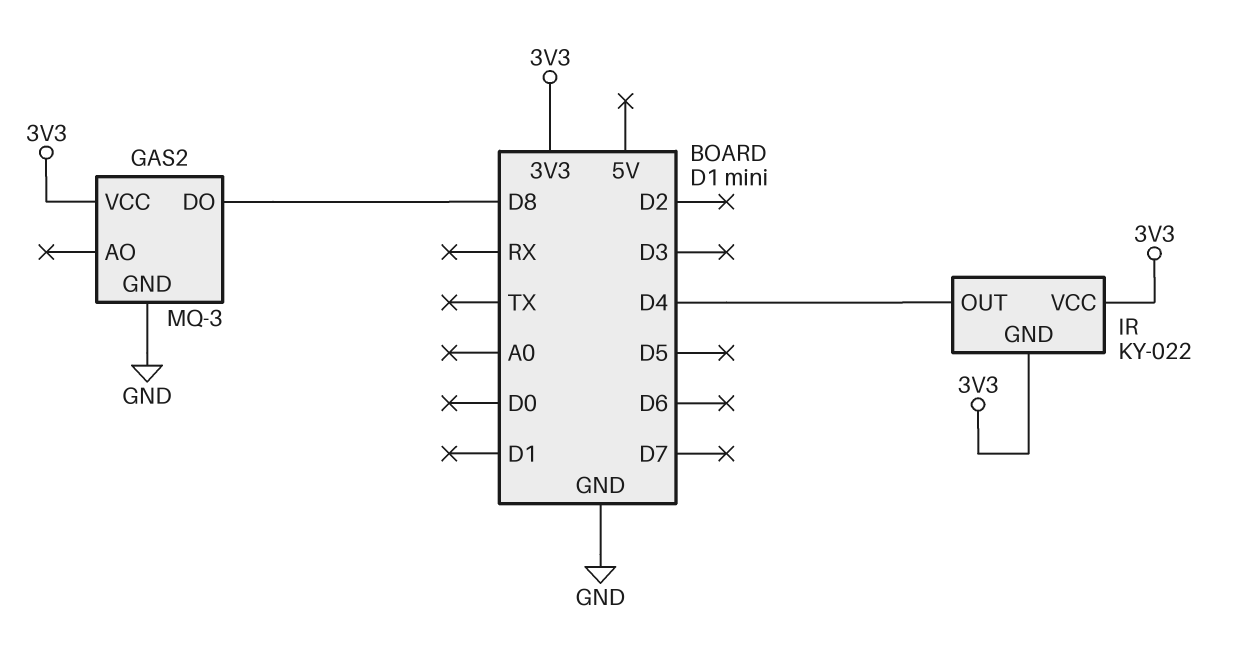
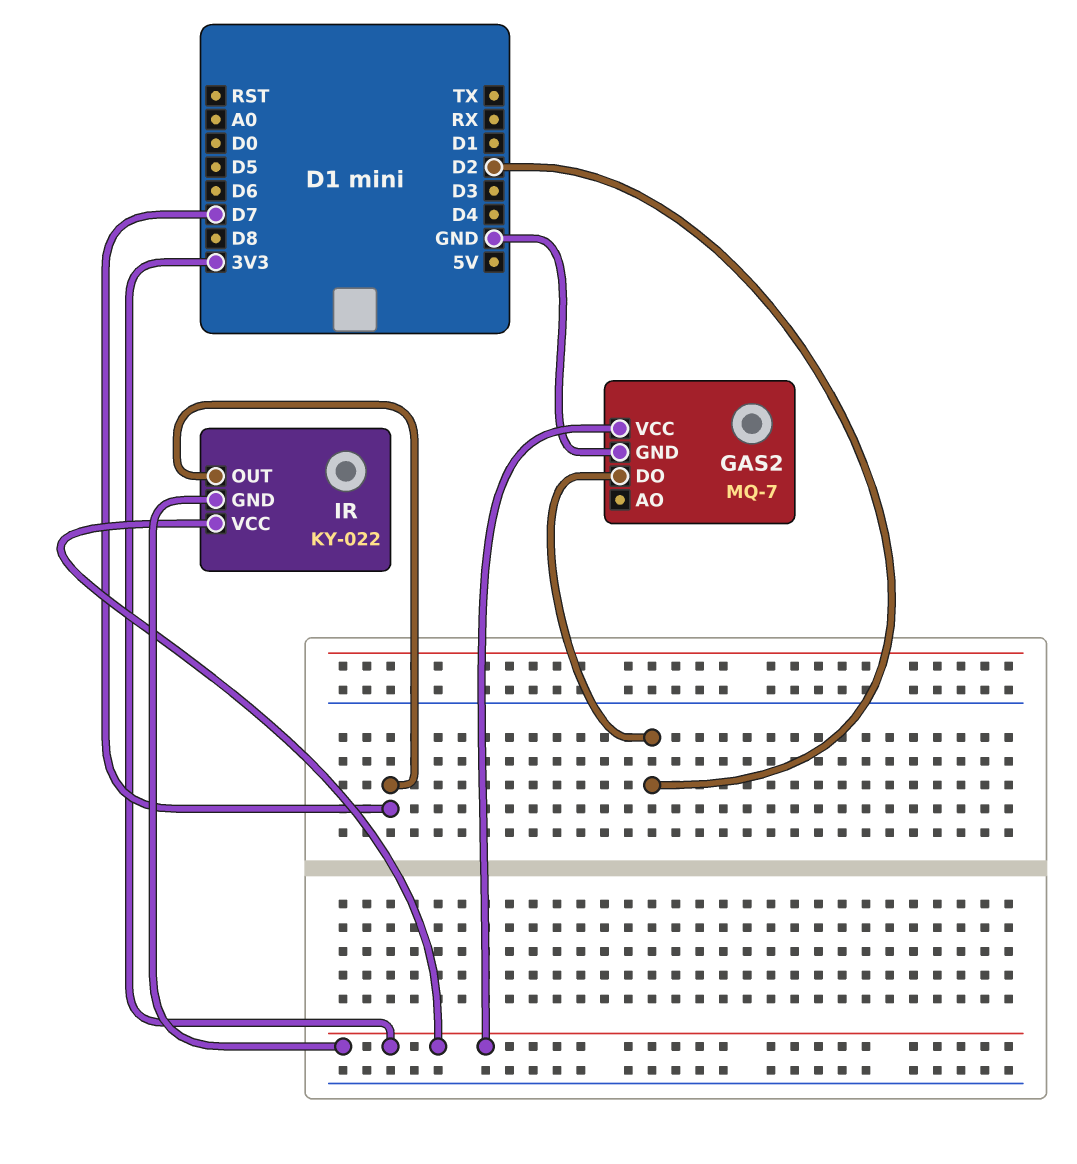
GAS2: MQ-3 -> MQ-7
GAS2 pin DO: D8 -> D2
IR pin OUT: D4 -> D7

